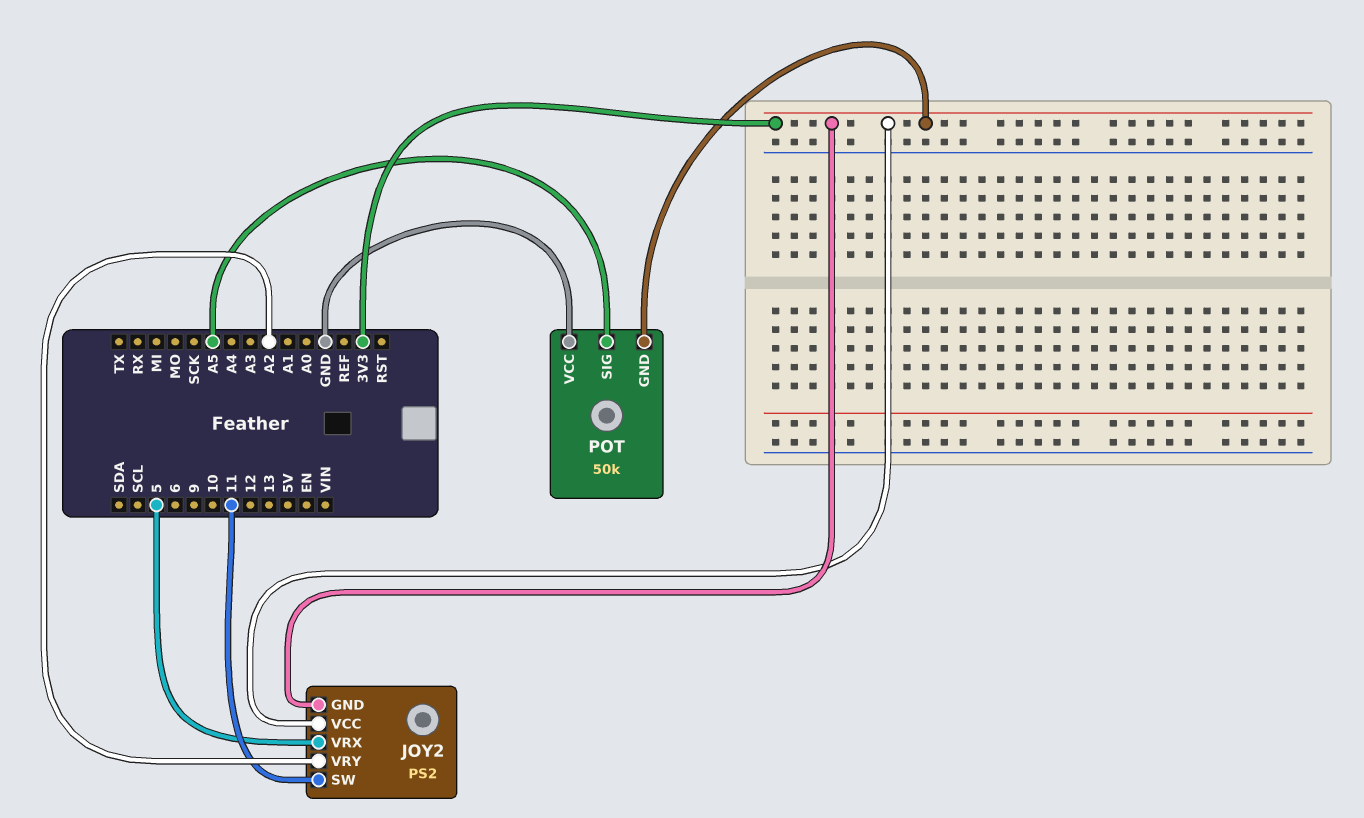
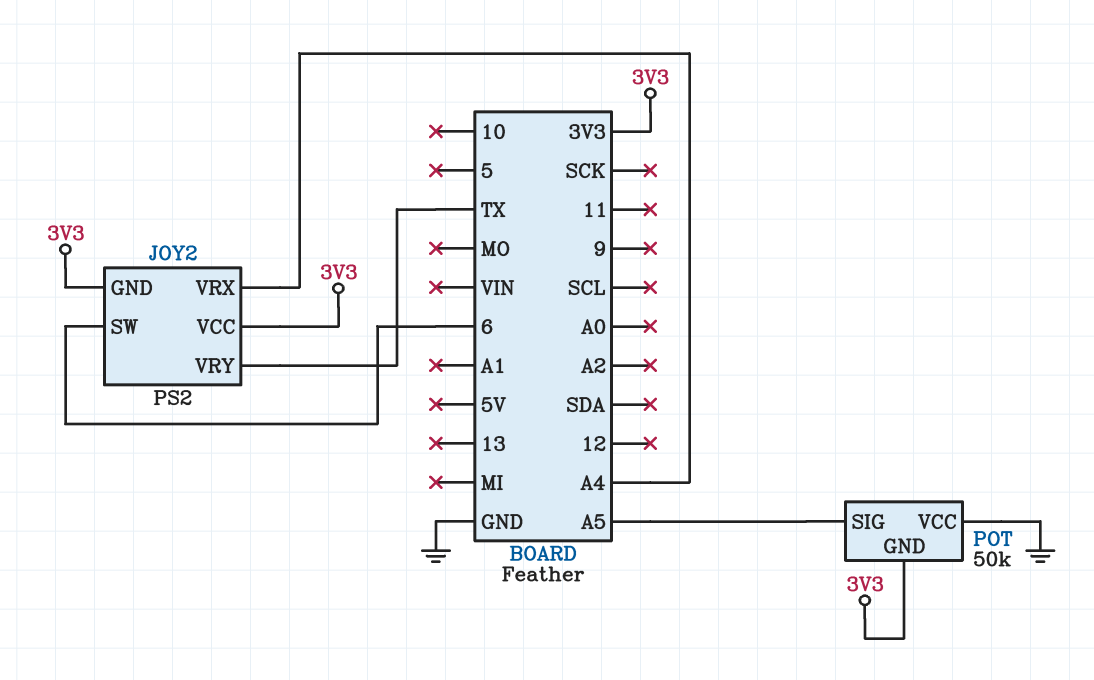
JOY2 pin SW: 11 -> 6
JOY2 pin VRX: 5 -> A4
JOY2 pin VRY: A2 -> TX

